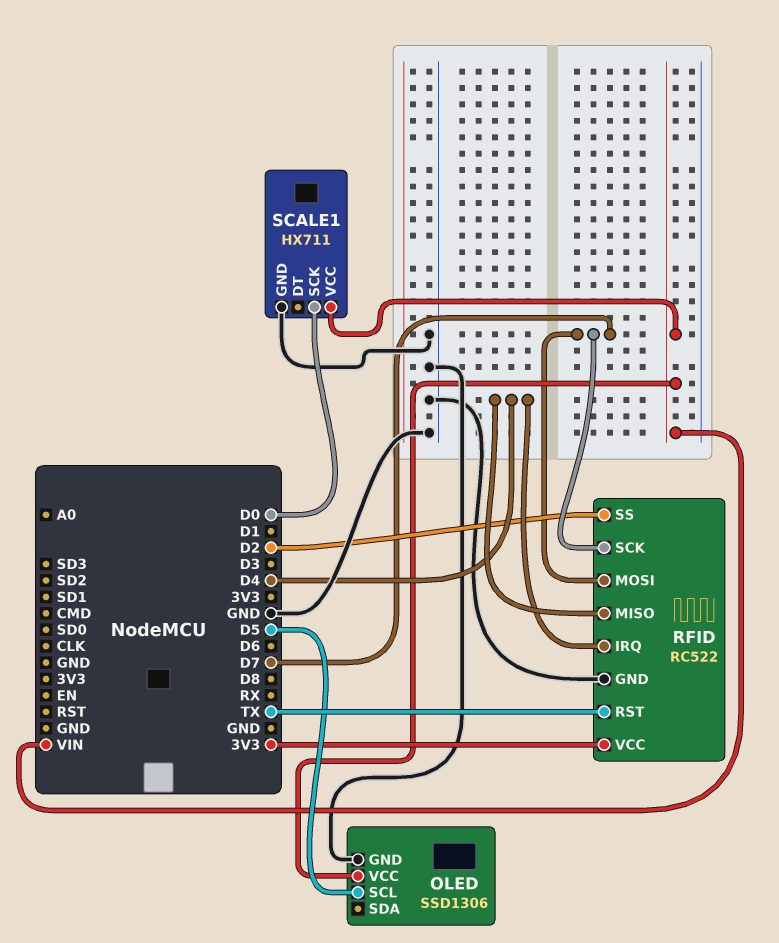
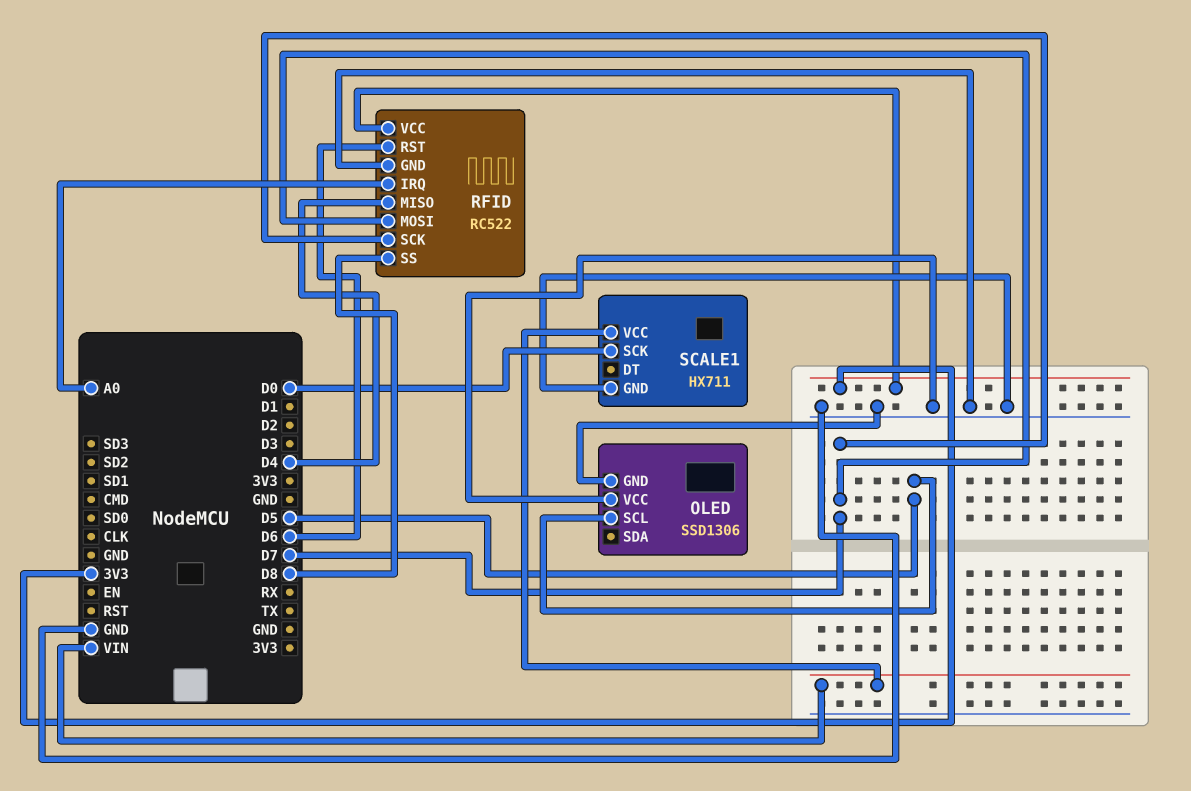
OLED pin VCC: VIN -> GND
RFID pin IRQ: D4 -> A0
RFID pin RST: TX -> D6
RFID pin SS: D2 -> D8

